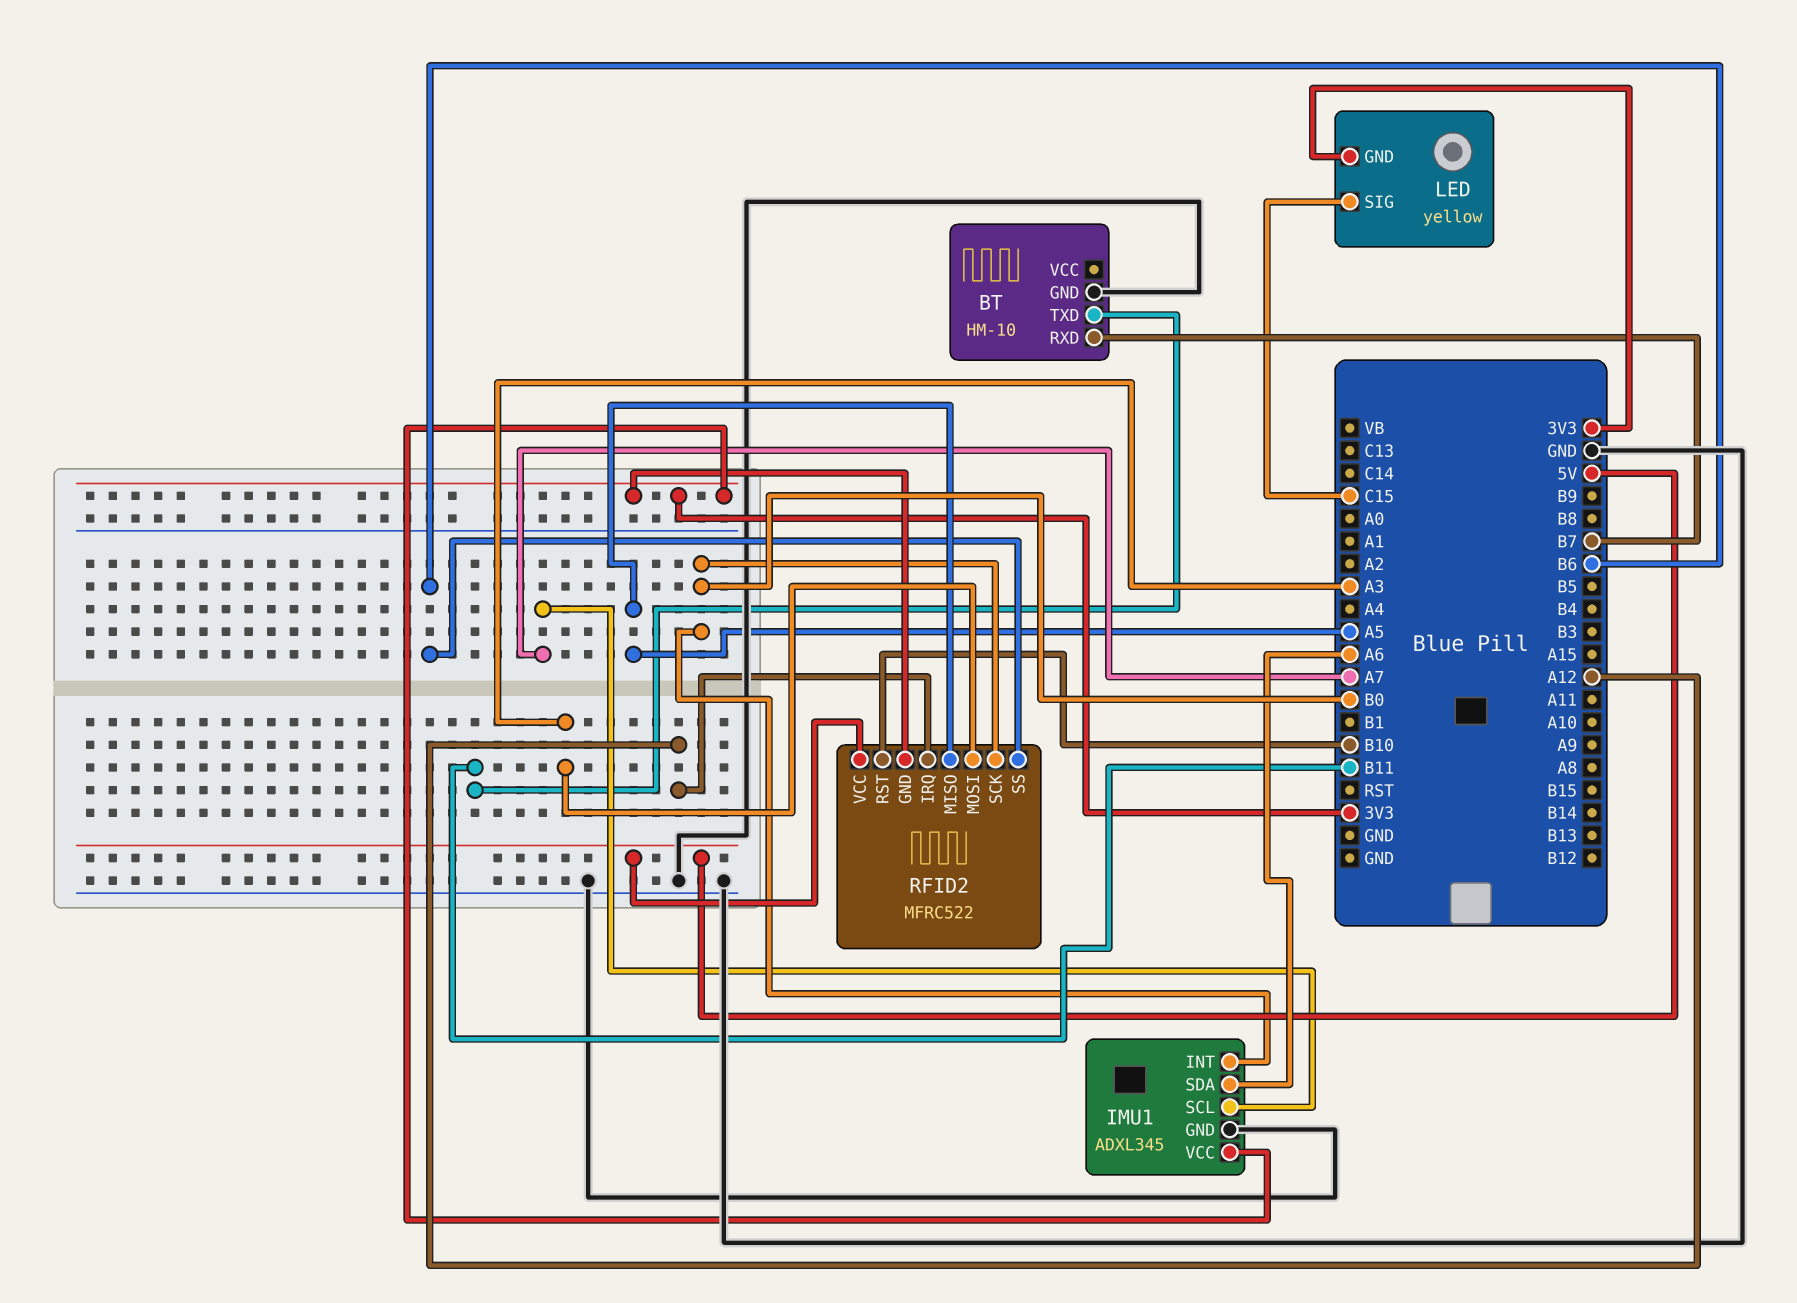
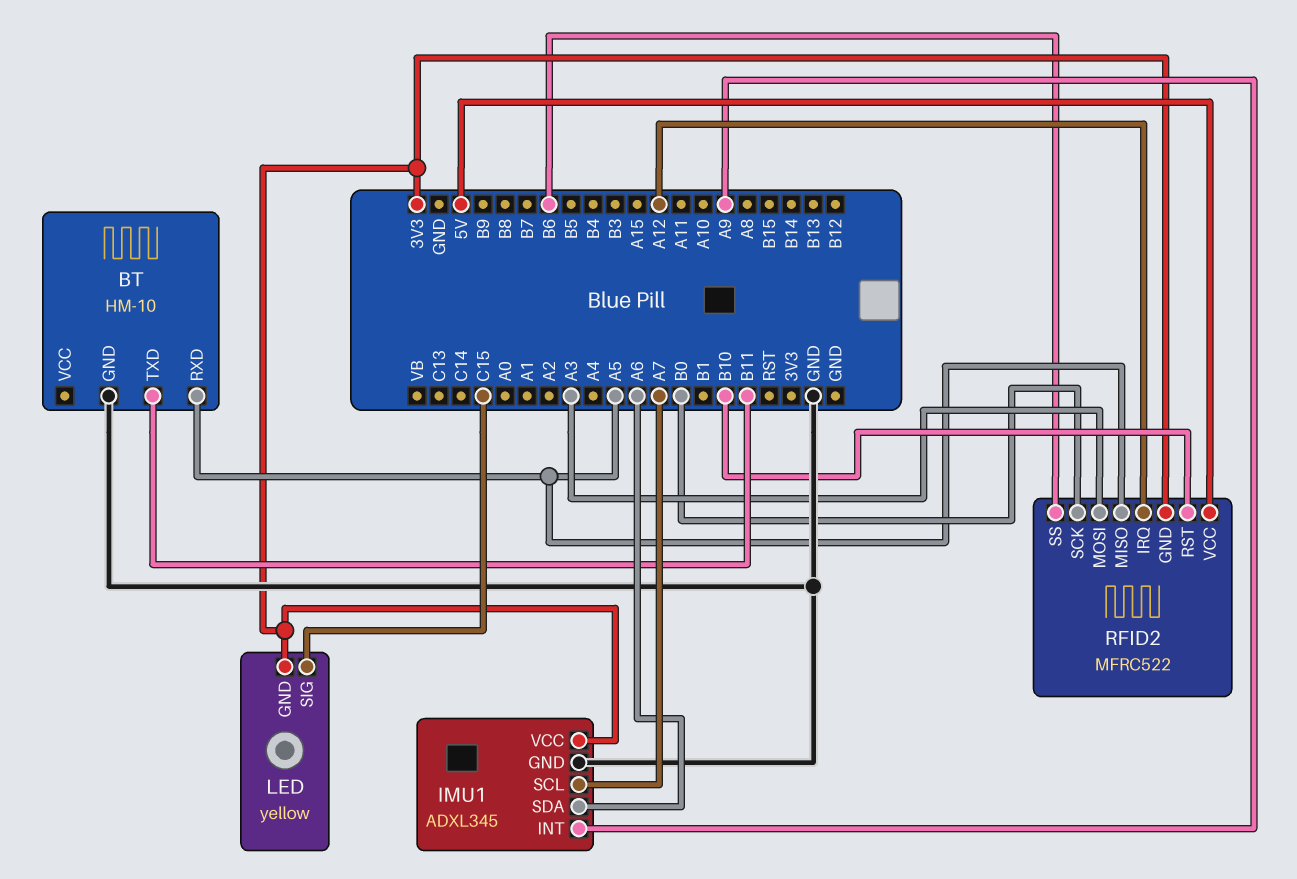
BT pin RXD: B7 -> A5
IMU1 pin INT: B0 -> A9

